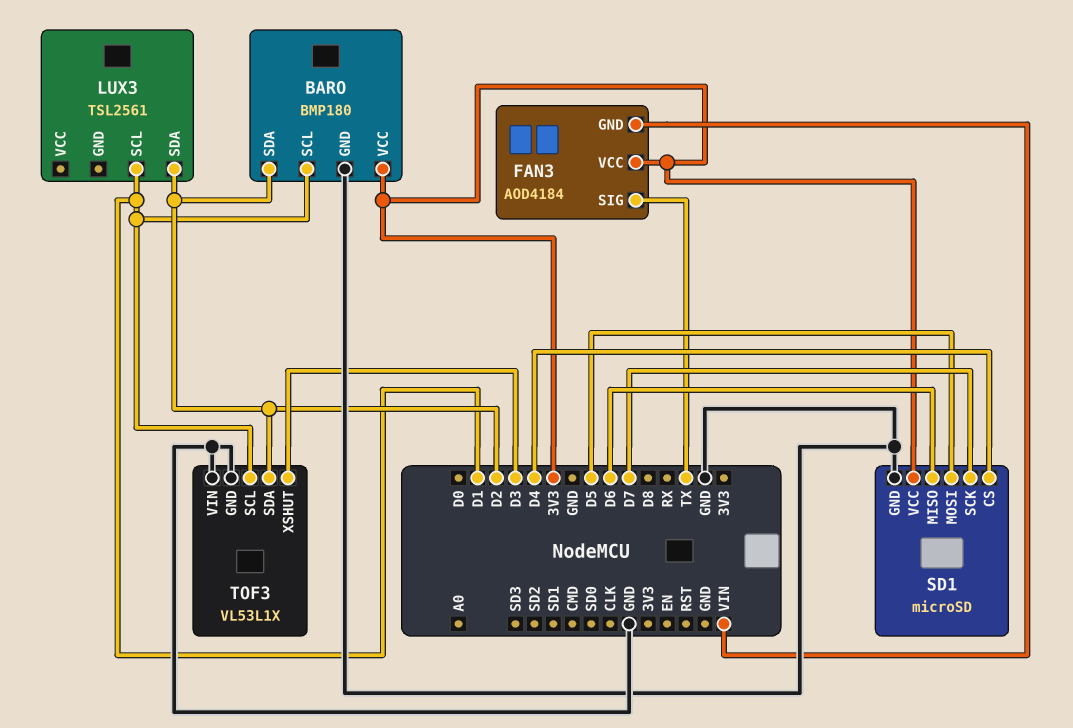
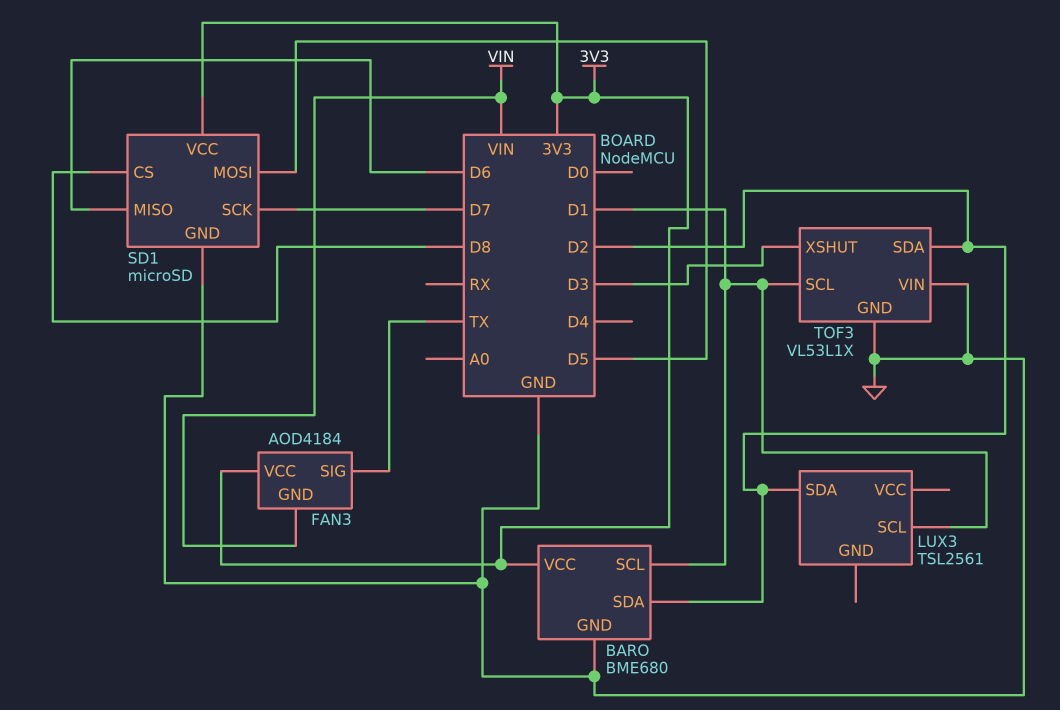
BARO: BMP180 -> BME680
SD1 pin CS: D4 -> D8

